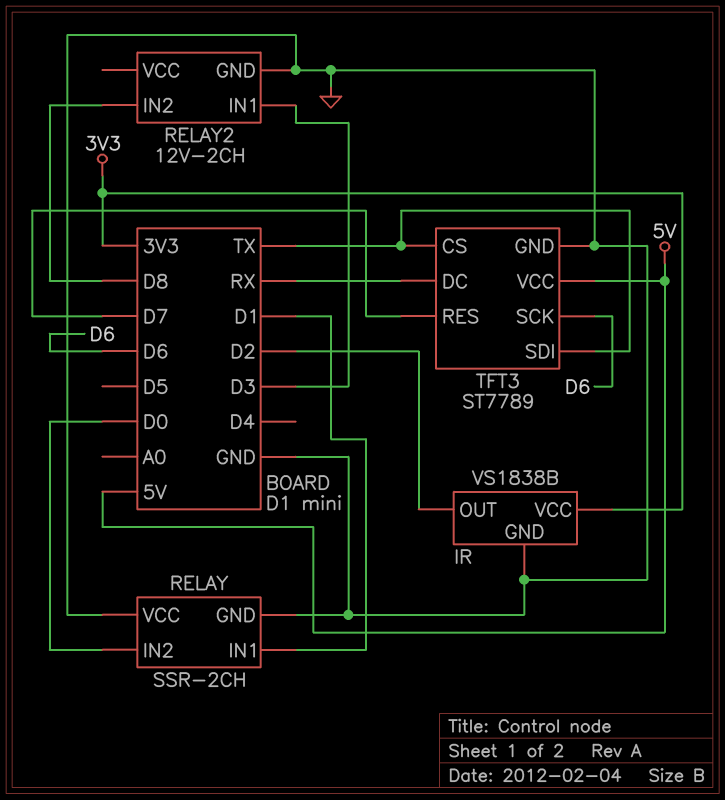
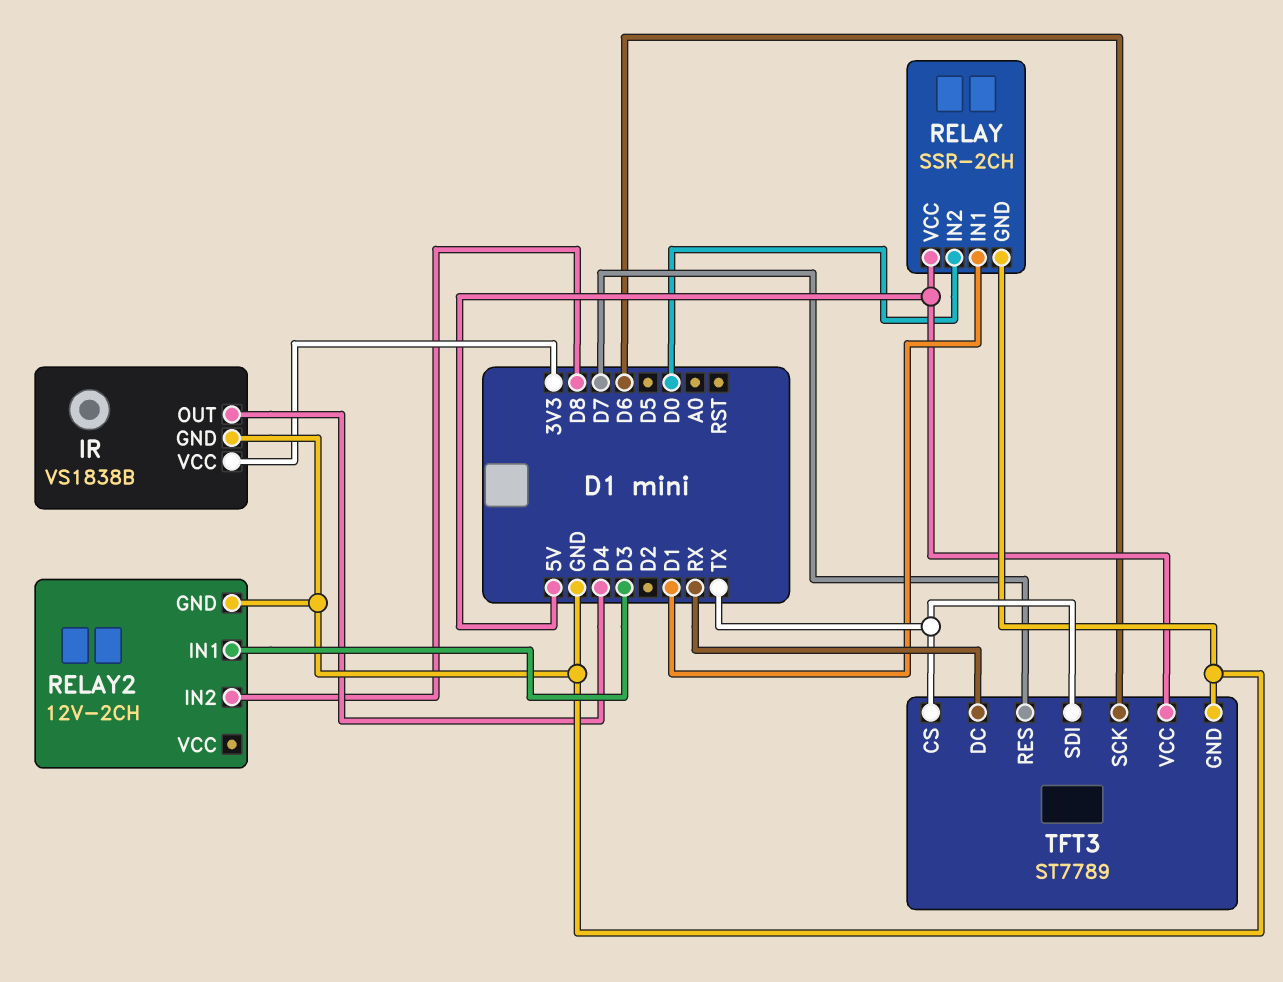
IR pin OUT: D2 -> D4
RELAY pin VCC: GND -> 5V

